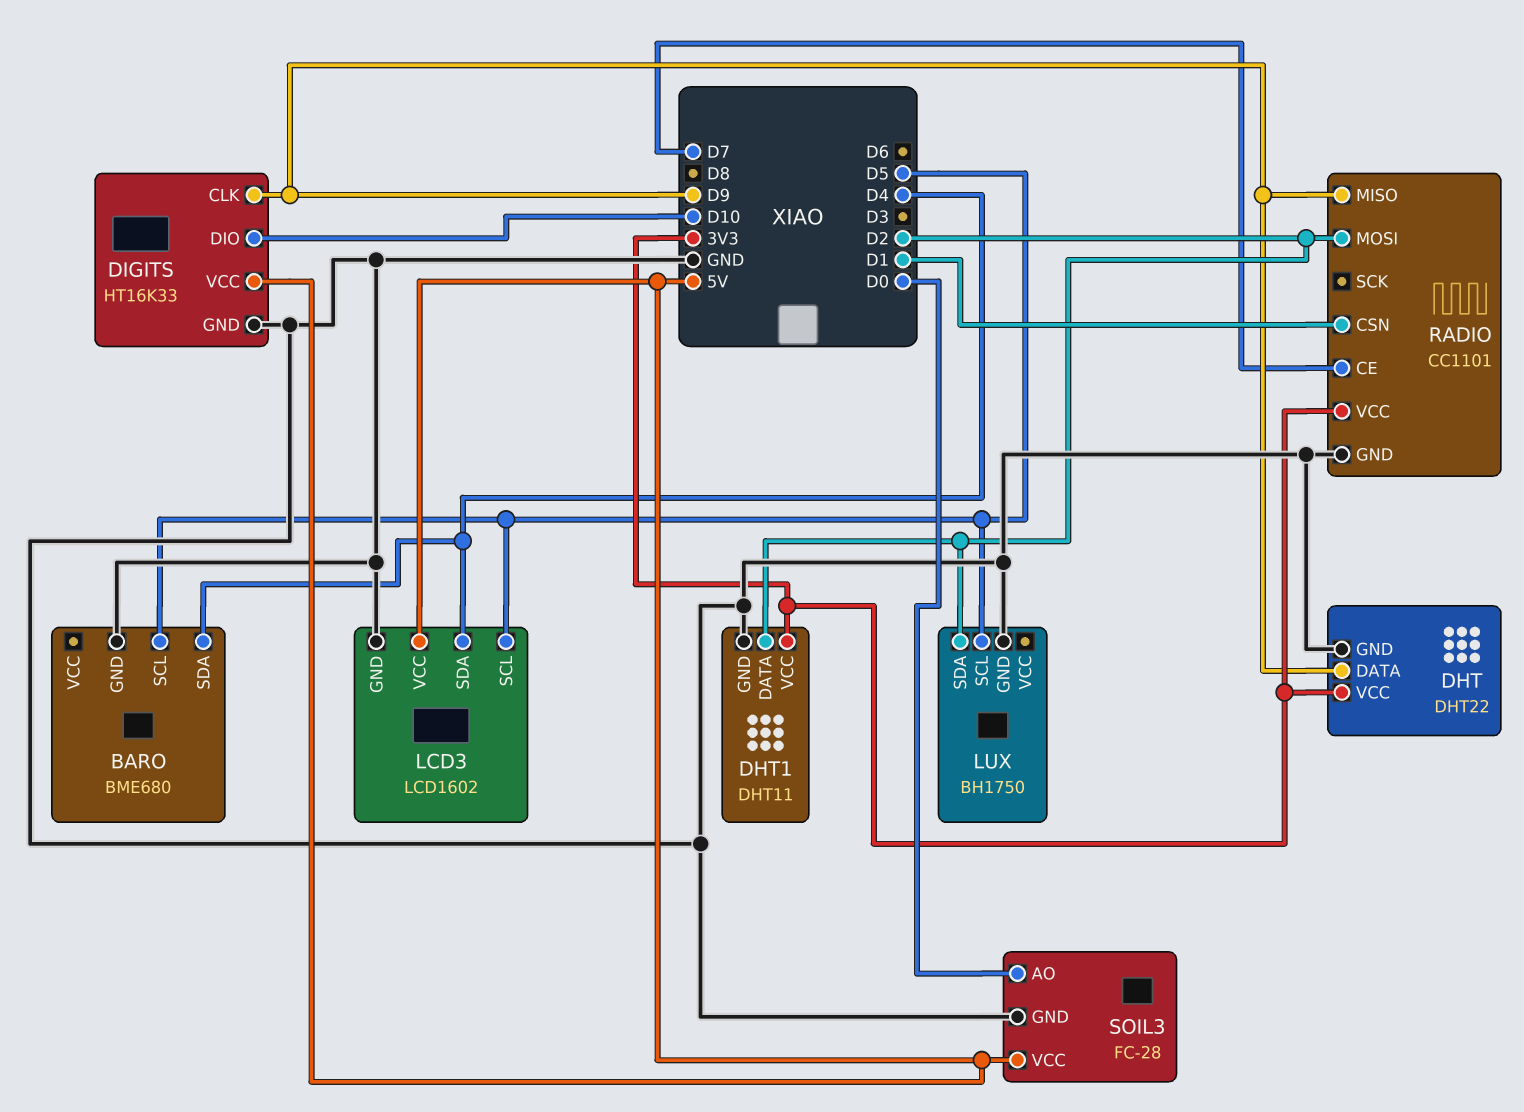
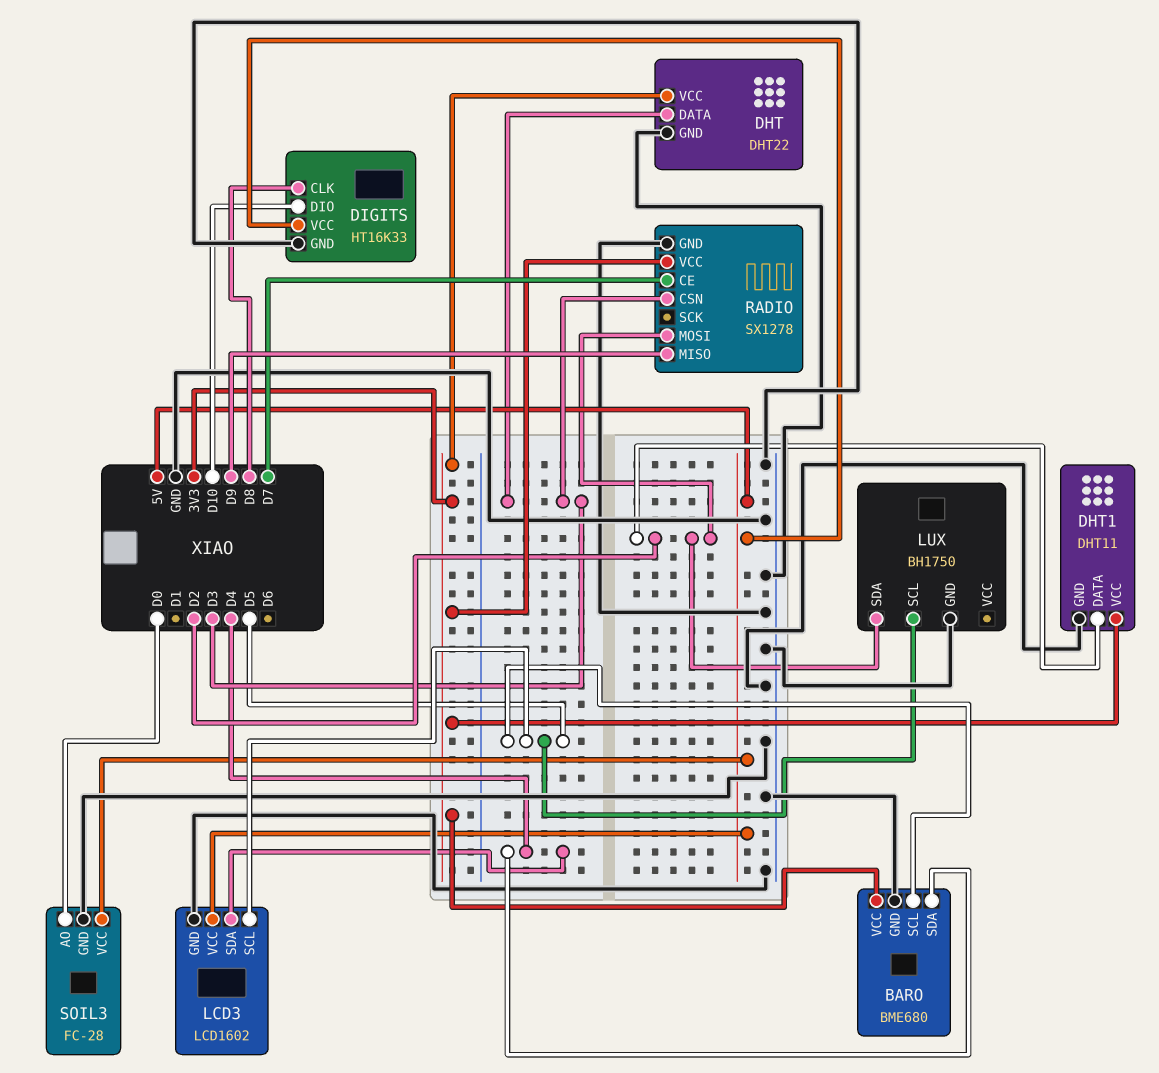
BARO pin VCC: none -> 3V3
DHT pin DATA: D9 -> D3
DIGITS pin CLK: D9 -> D8
RADIO: CC1101 -> SX1278
RADIO pin CSN: D1 -> D3

